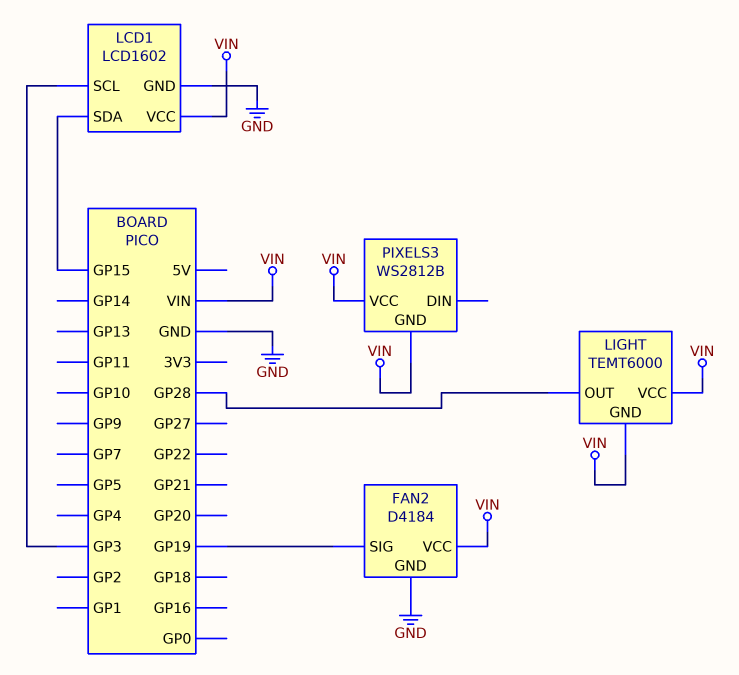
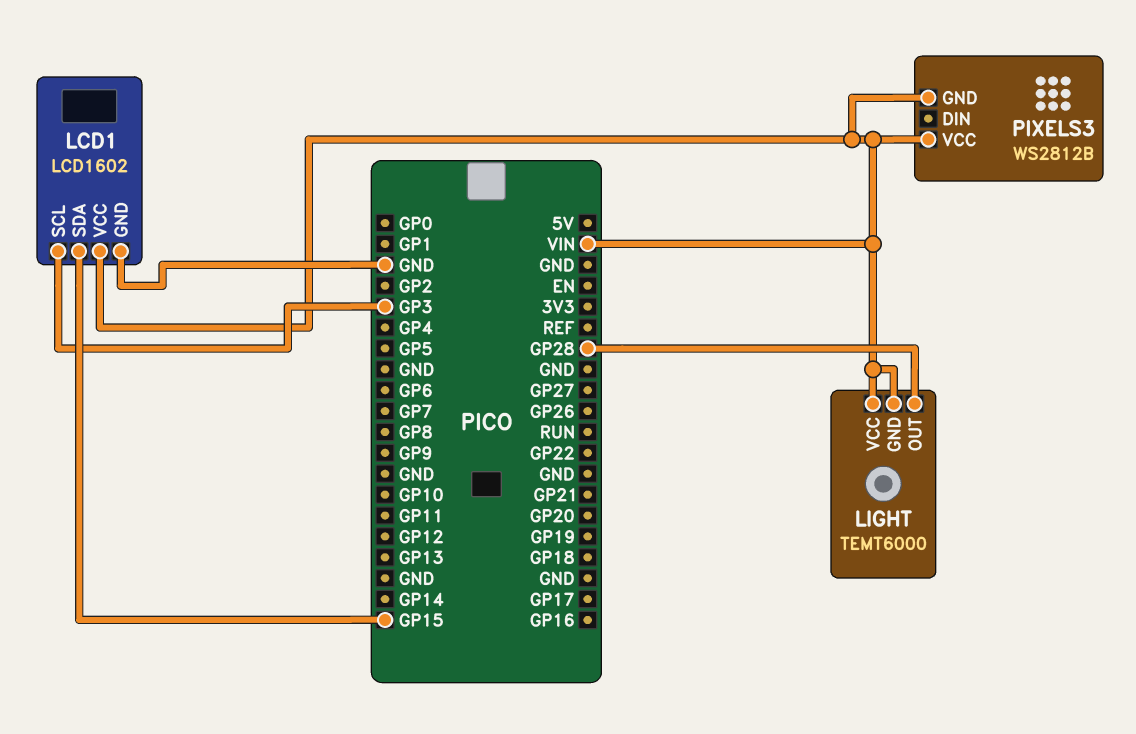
FAN2: D4184 -> none
FAN2 pin GND: GND -> none
FAN2 pin SIG: GP19 -> none
FAN2 pin VCC: VIN -> none

